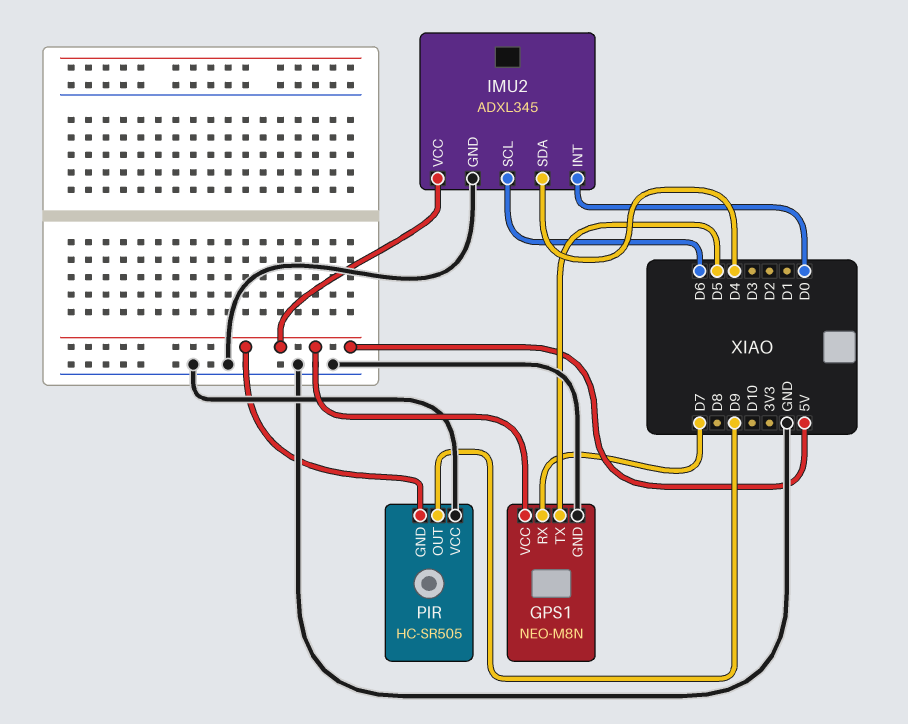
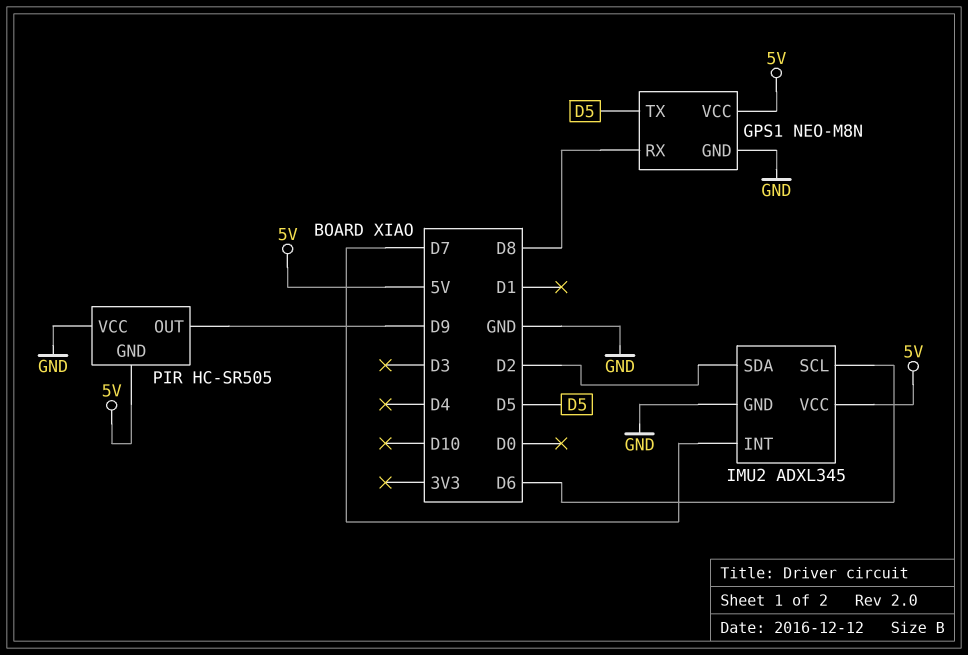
GPS1 pin RX: D7 -> D8
IMU2 pin INT: D0 -> D7
IMU2 pin SDA: D4 -> D2

